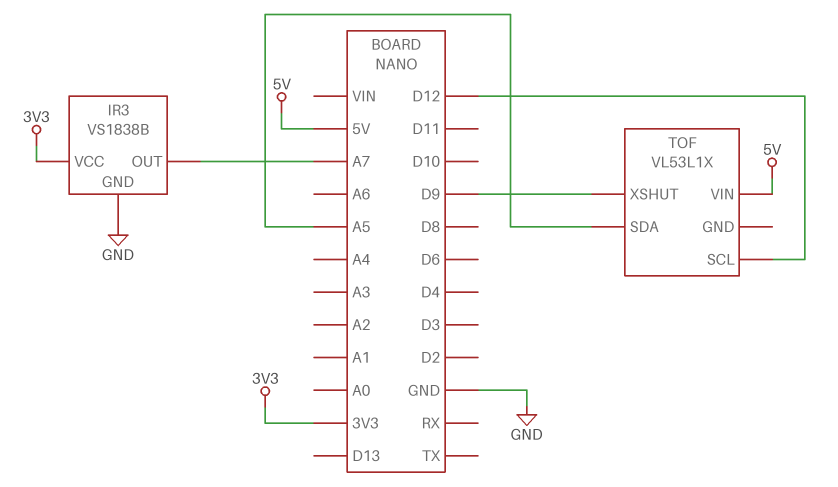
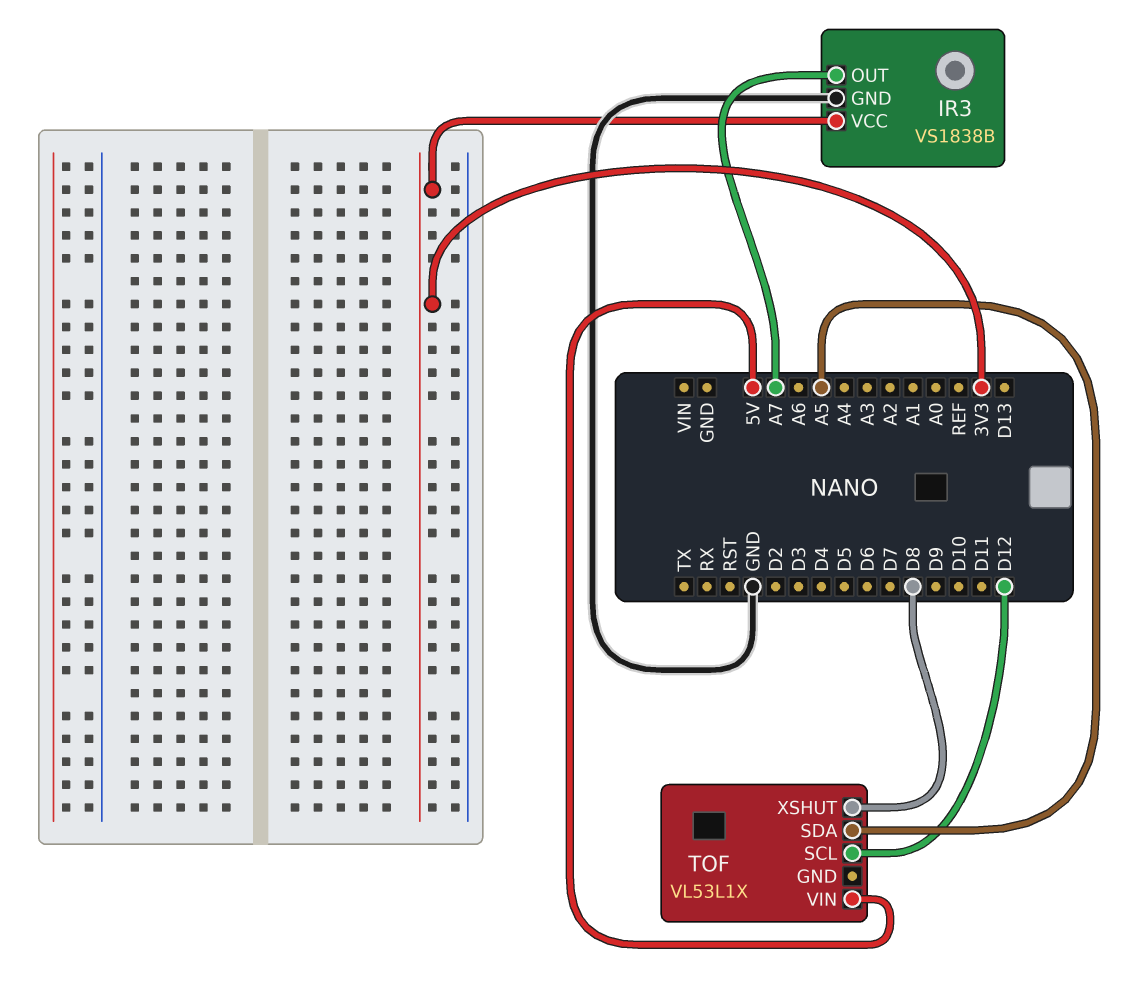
TOF pin XSHUT: D9 -> D8

